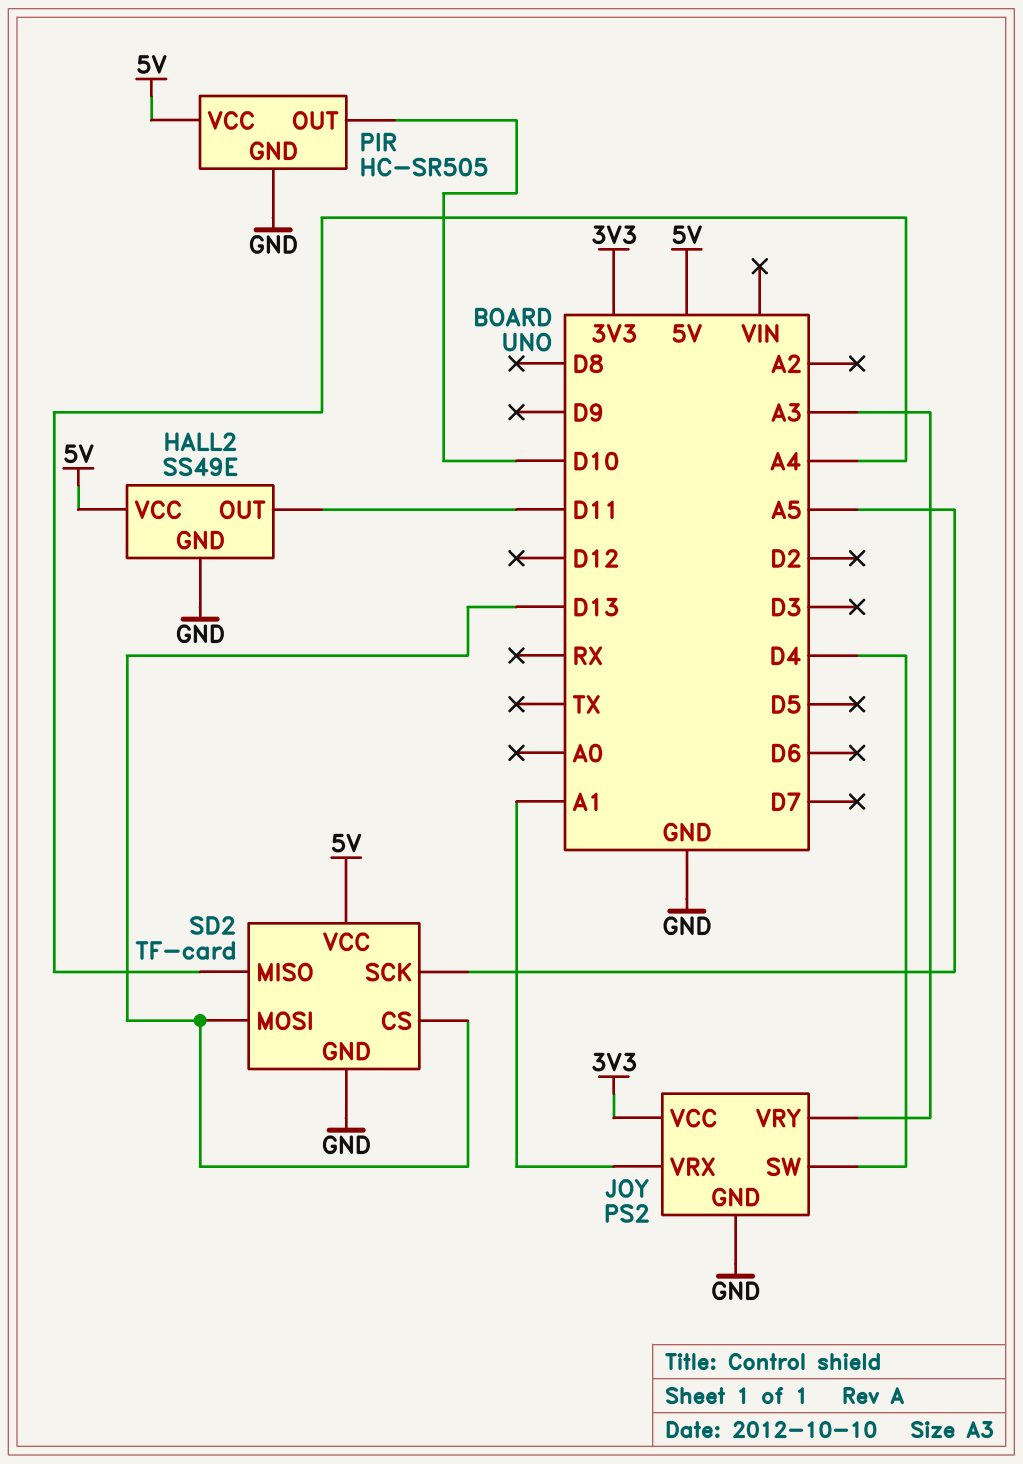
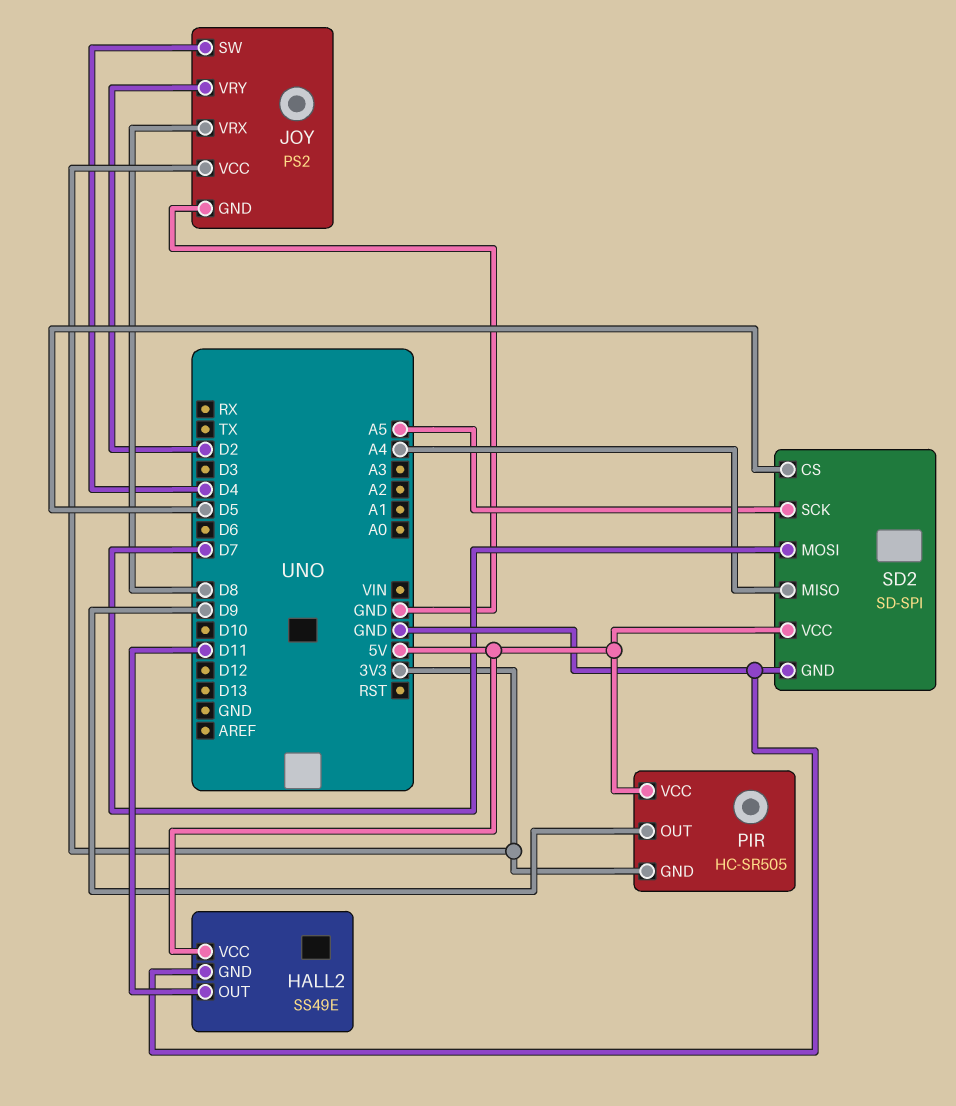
JOY pin VRX: A1 -> D8
JOY pin VRY: A3 -> D2
PIR pin GND: GND -> 3V3
PIR pin OUT: D10 -> D9
SD2: TF-card -> SD-SPI
SD2 pin CS: D13 -> D5
SD2 pin MOSI: D13 -> D7

